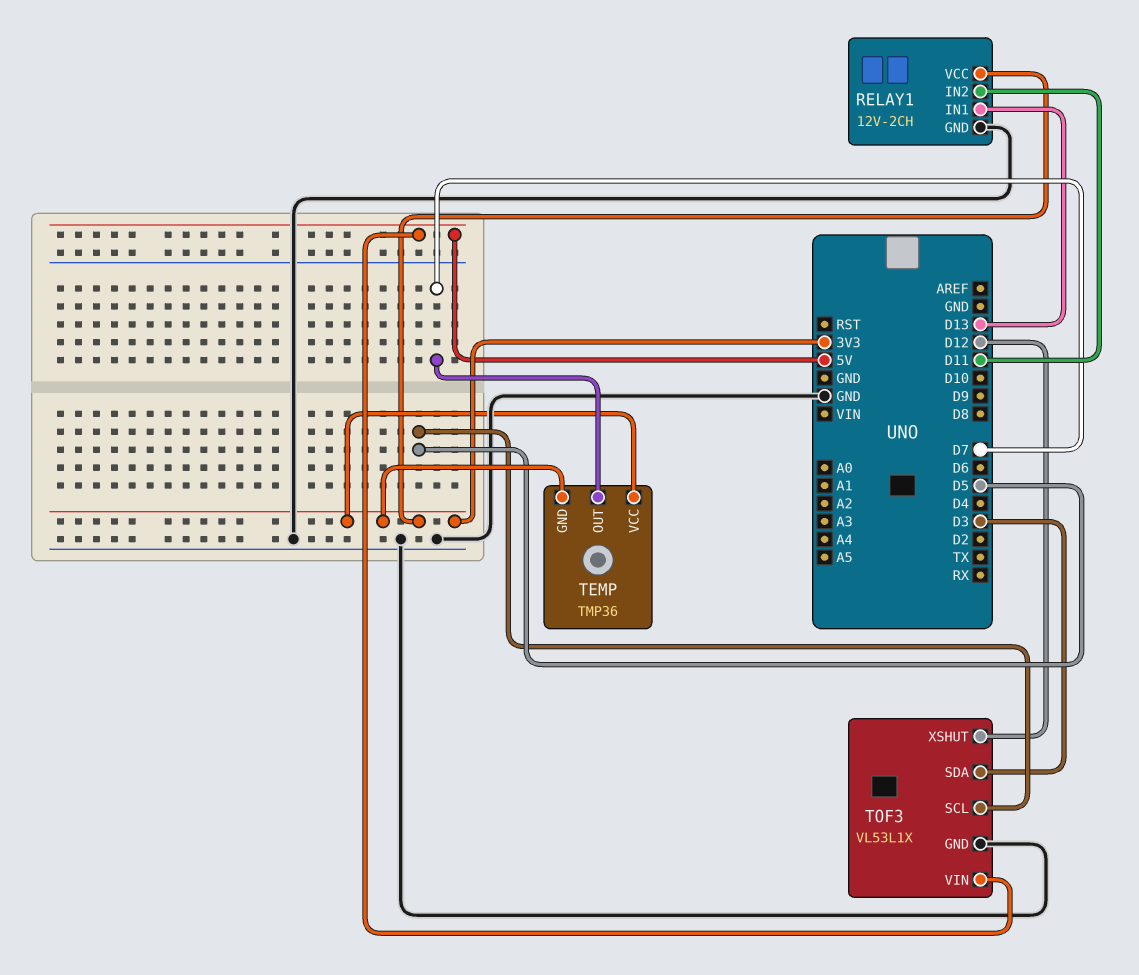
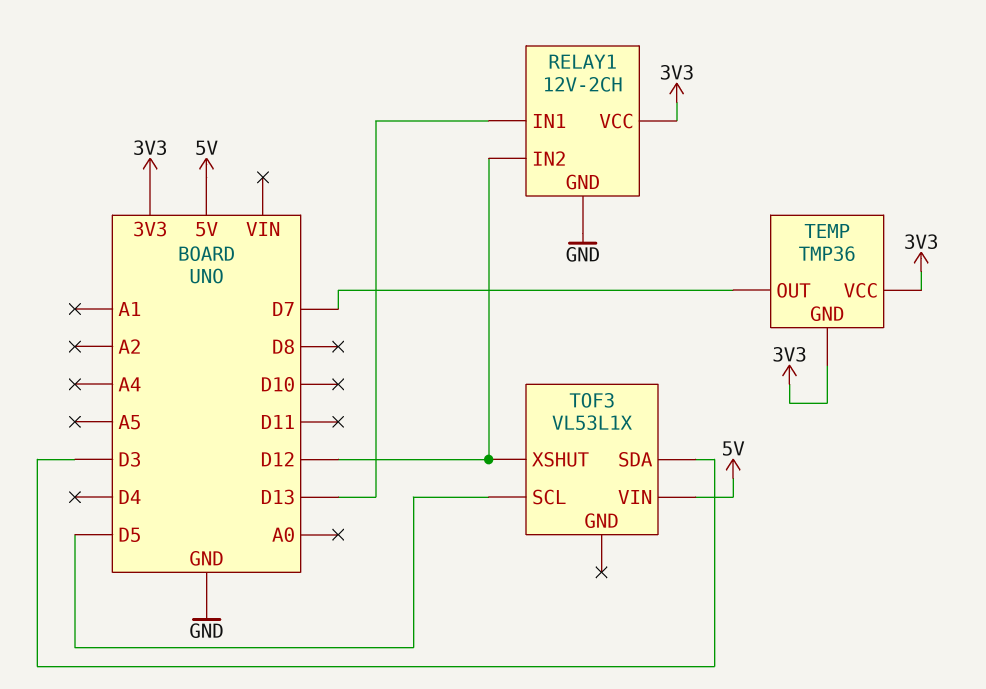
RELAY1 pin IN2: D11 -> D12
TOF3 pin GND: GND -> none

